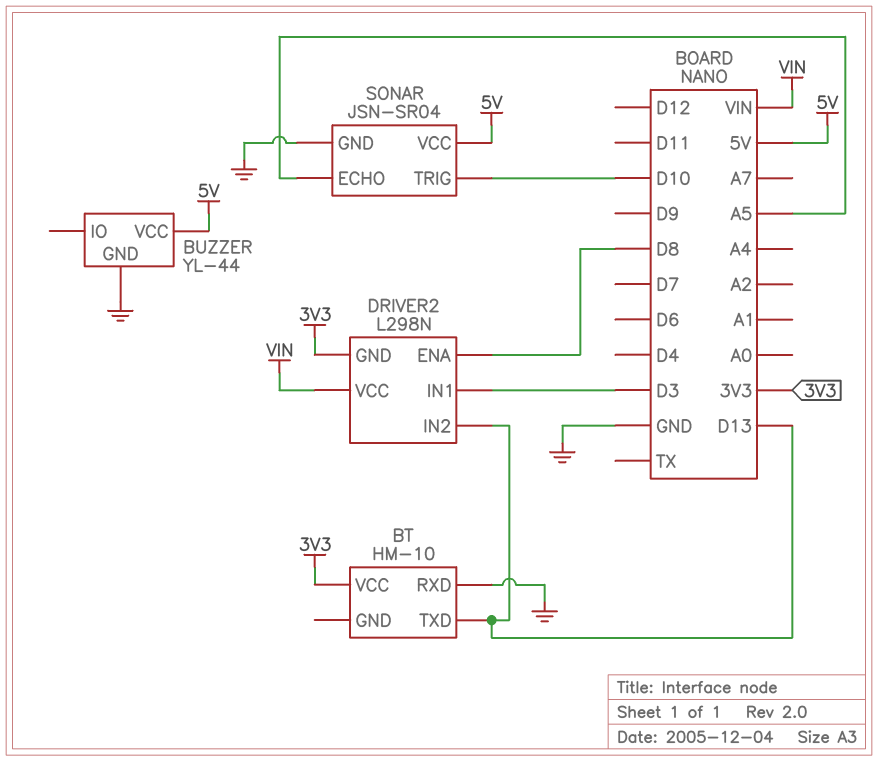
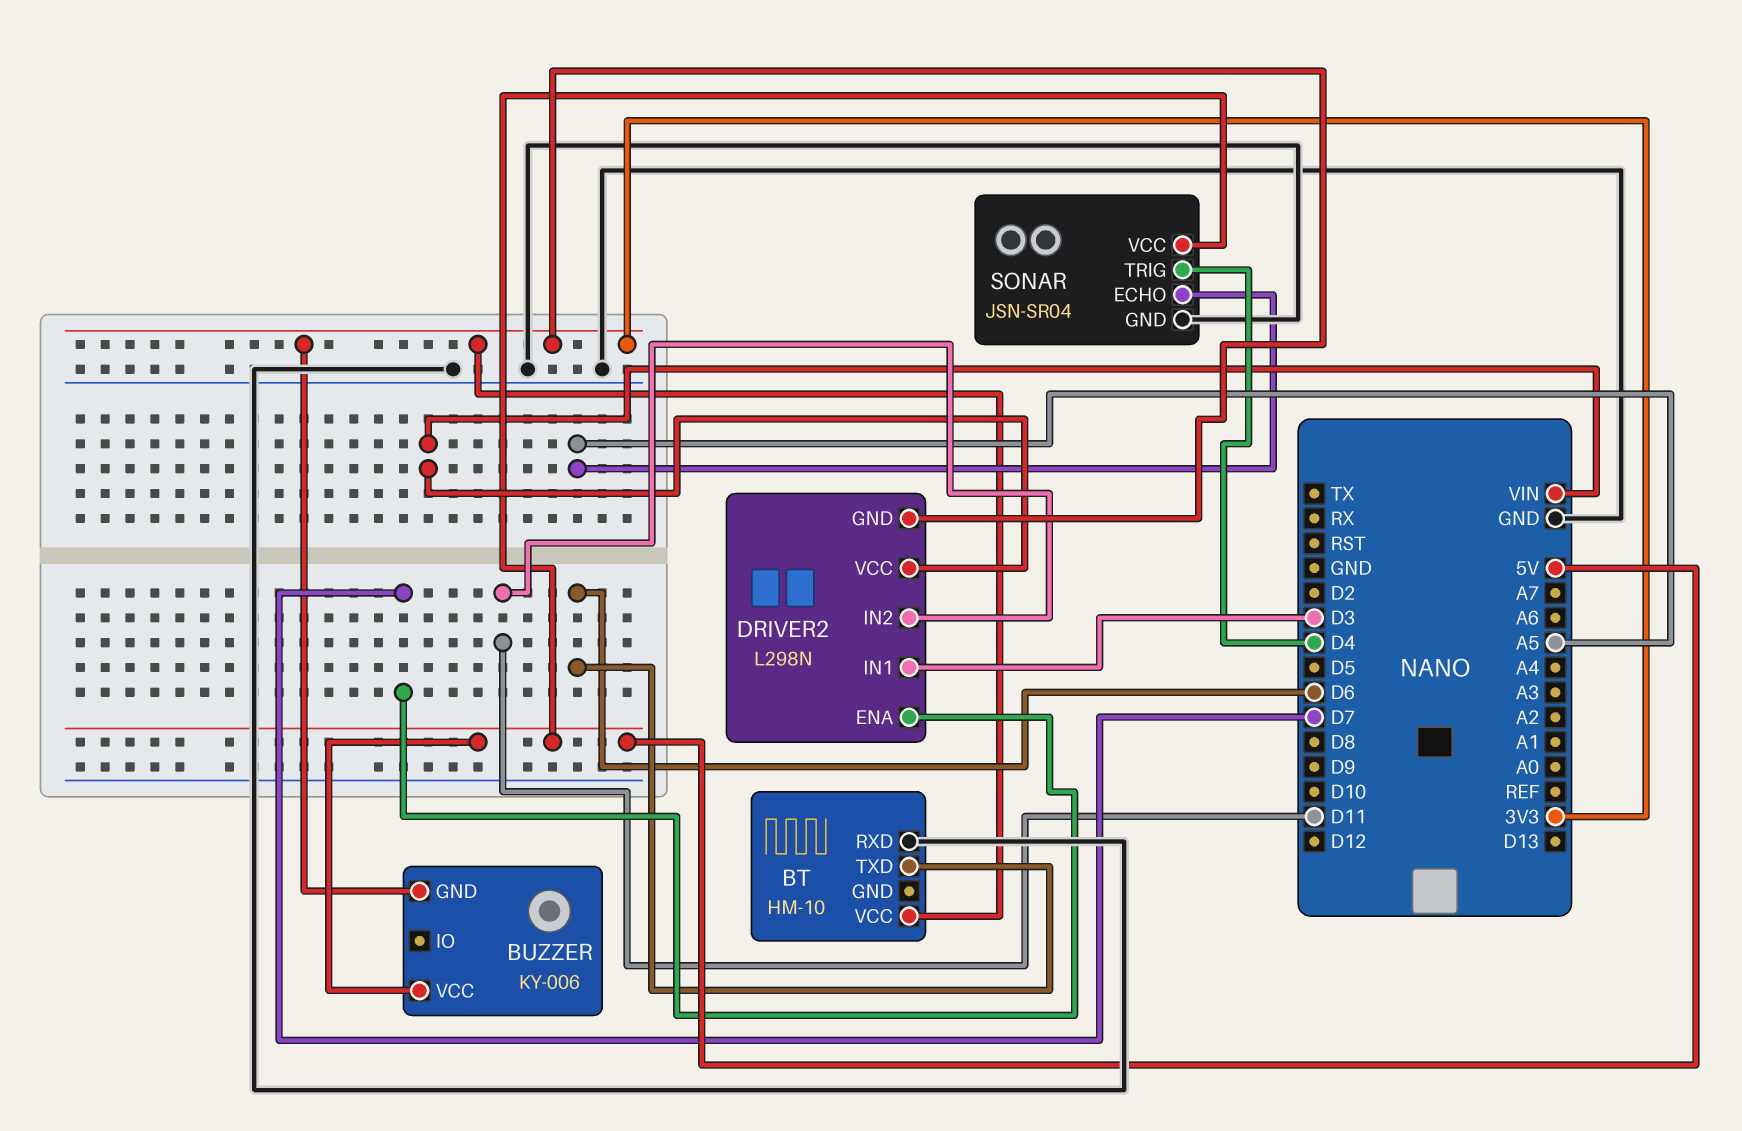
BT pin TXD: D13 -> D6
BUZZER: YL-44 -> KY-006
BUZZER pin GND: GND -> 3V3
DRIVER2 pin ENA: D8 -> D7
DRIVER2 pin IN2: D13 -> D11
SONAR pin TRIG: D10 -> D4

